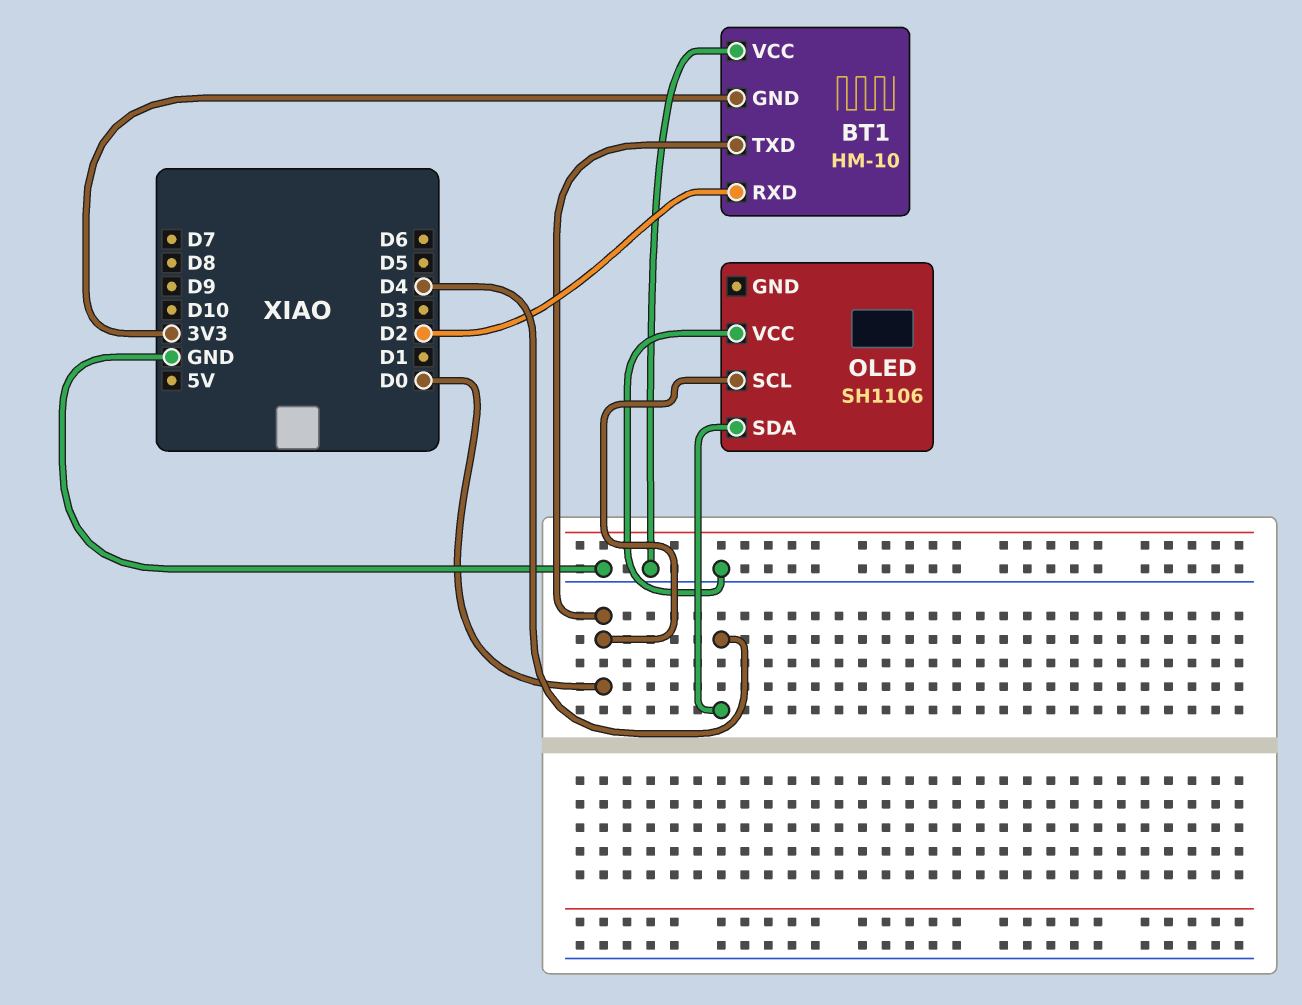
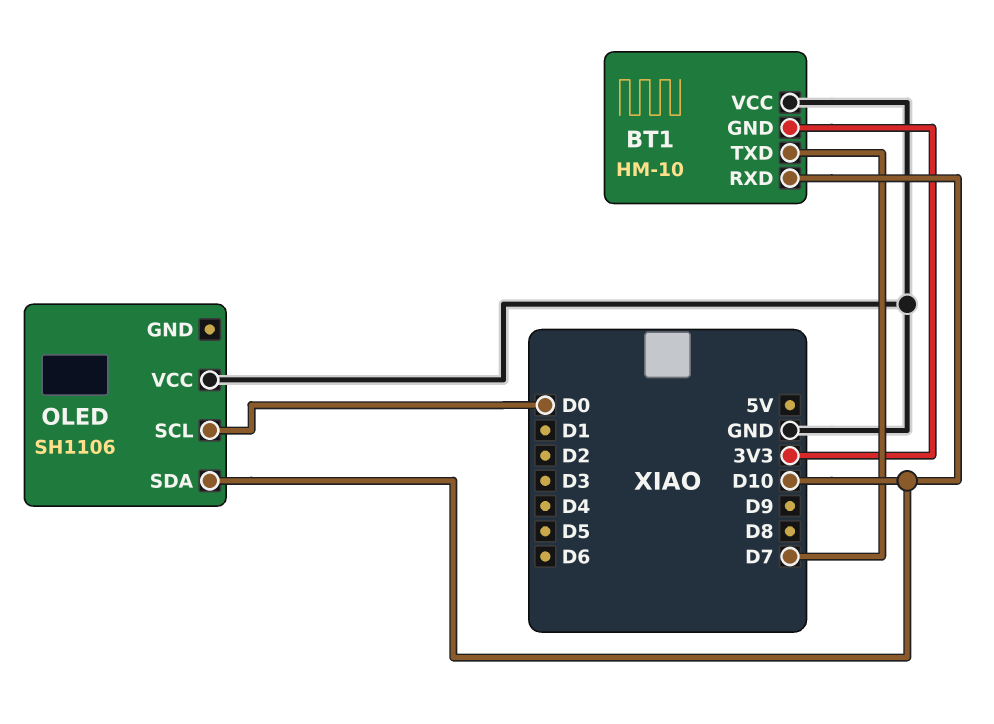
BT1 pin RXD: D2 -> D10
BT1 pin TXD: D0 -> D7
OLED pin SDA: D4 -> D10

